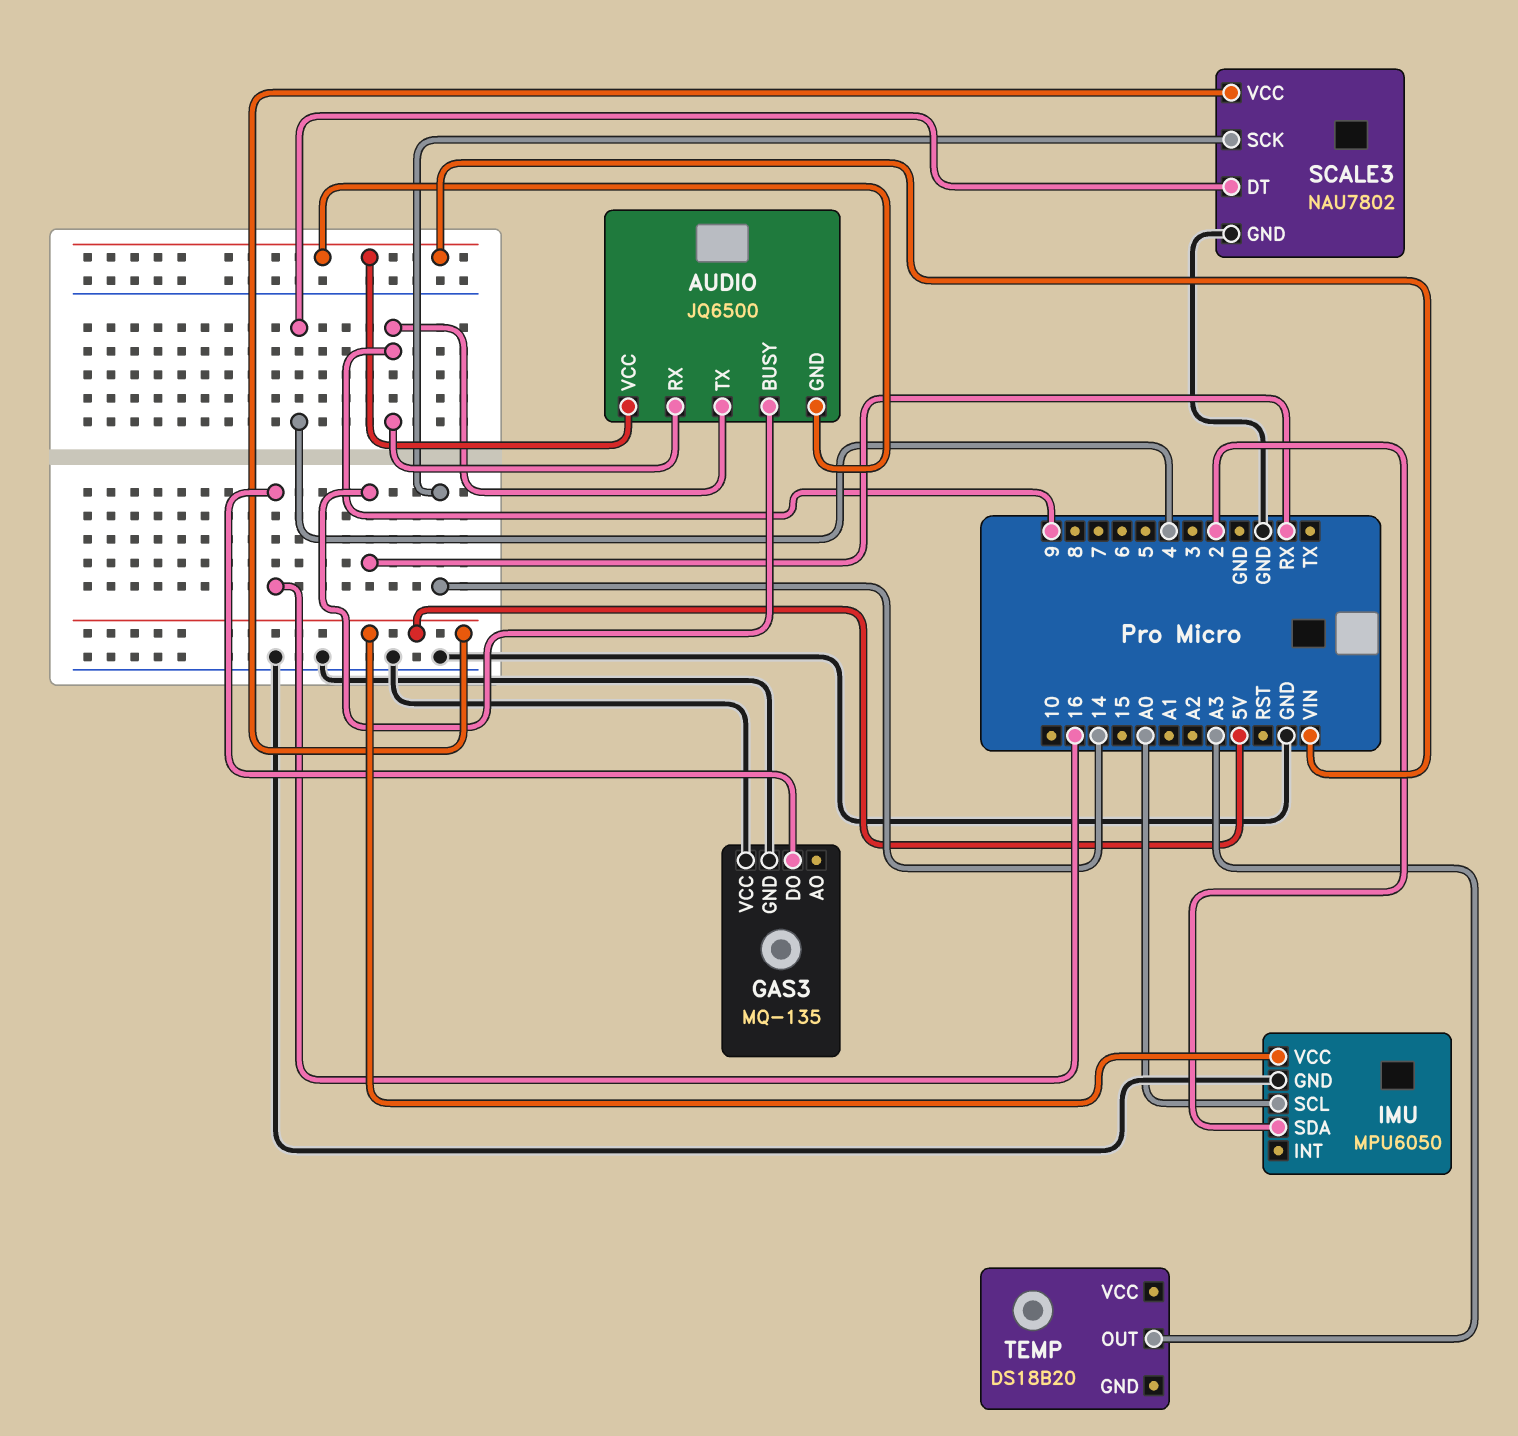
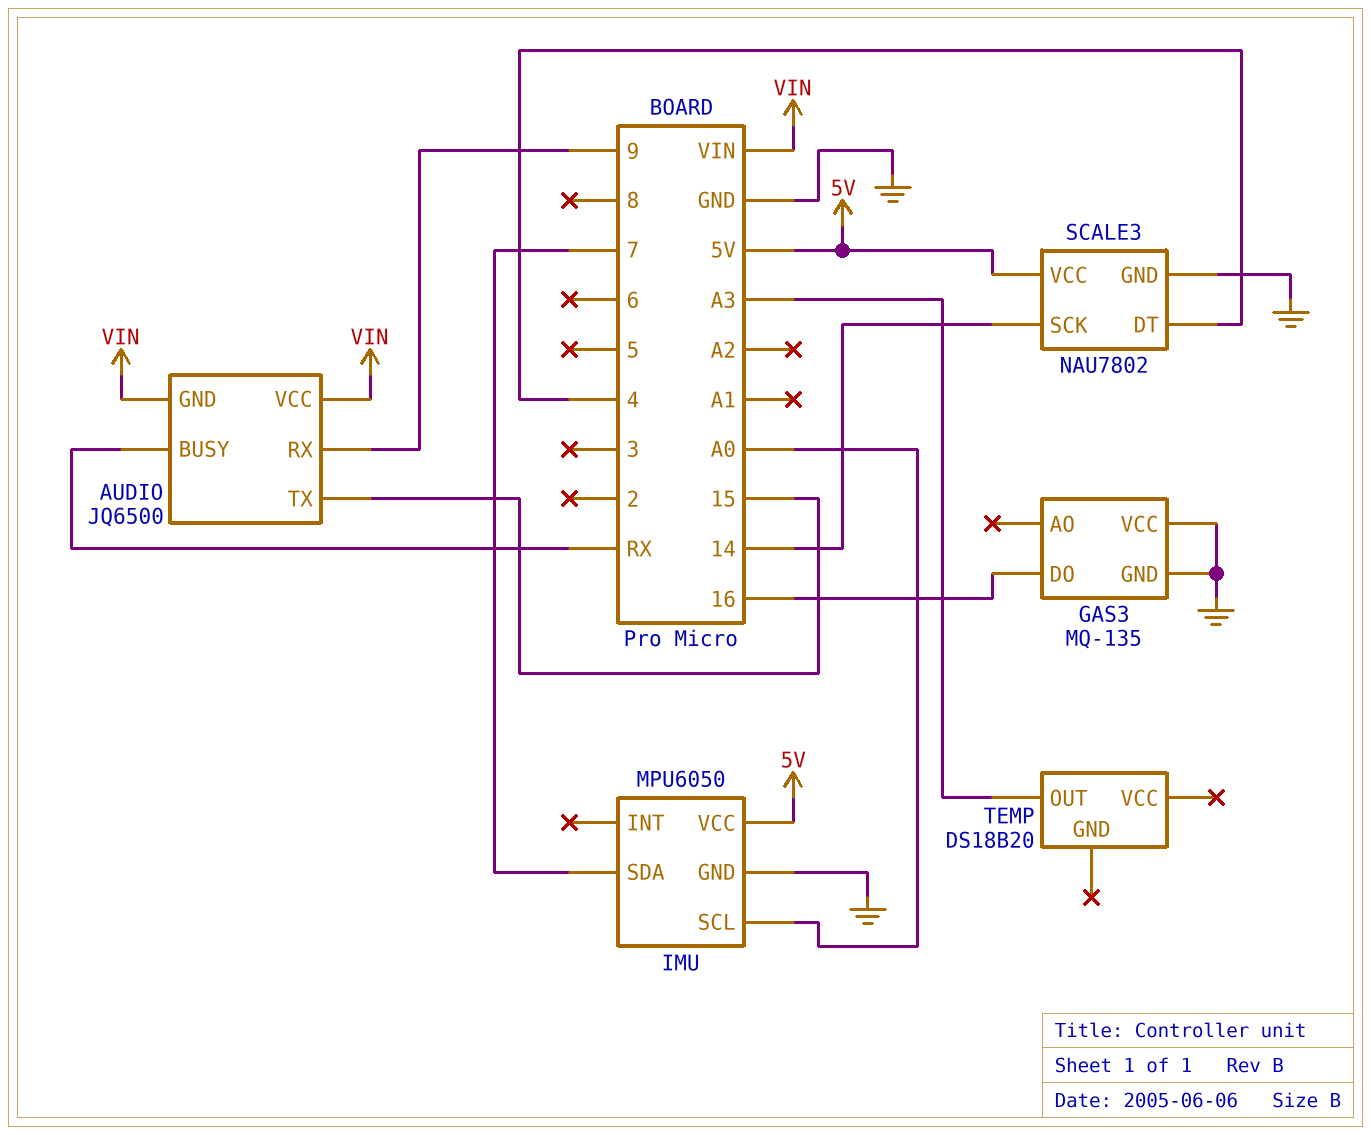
AUDIO pin TX: 9 -> 15
IMU pin SDA: 2 -> 7

